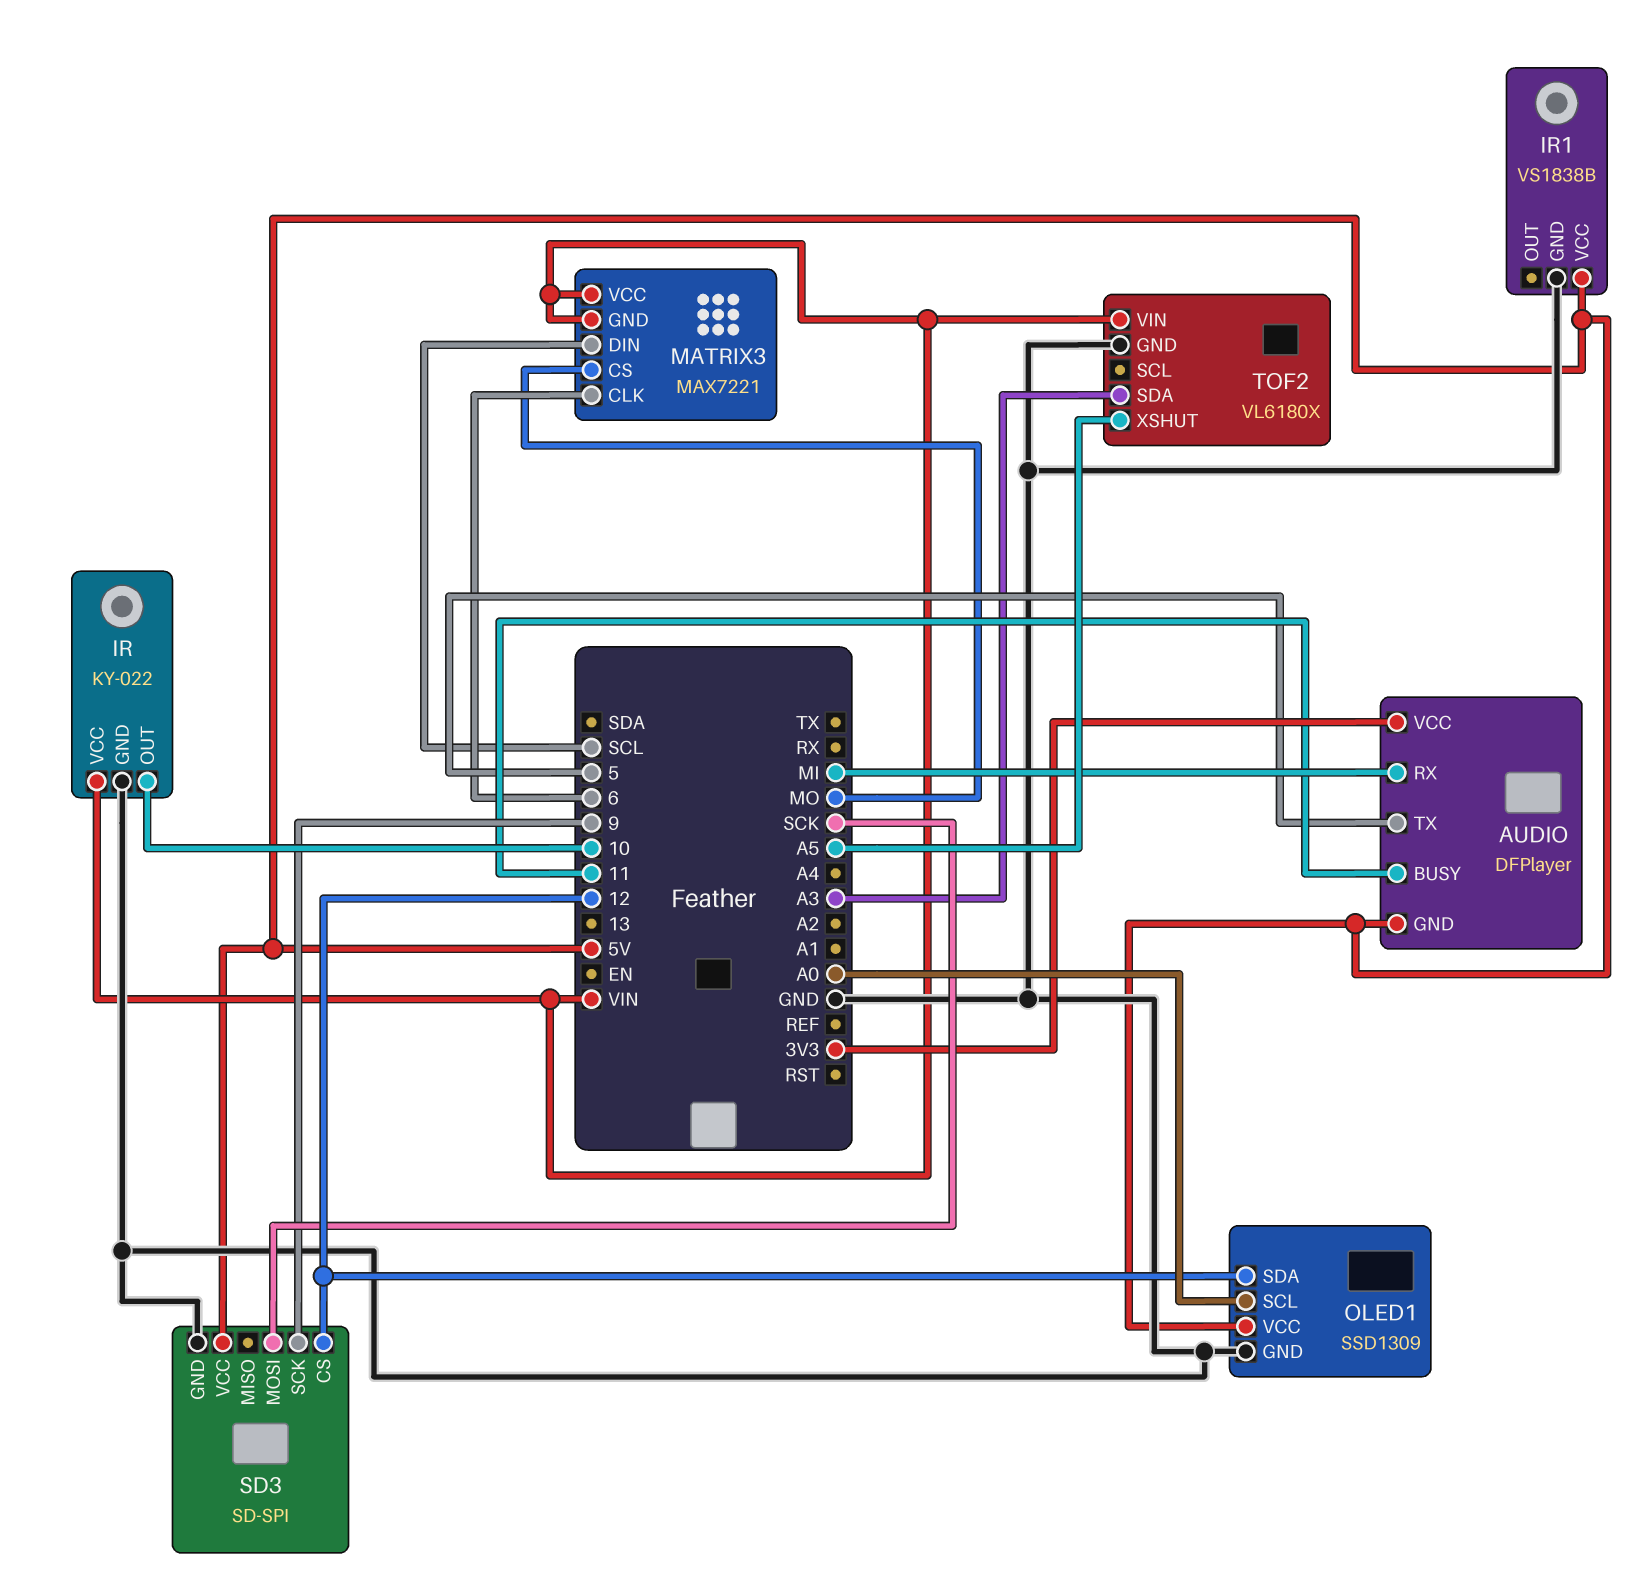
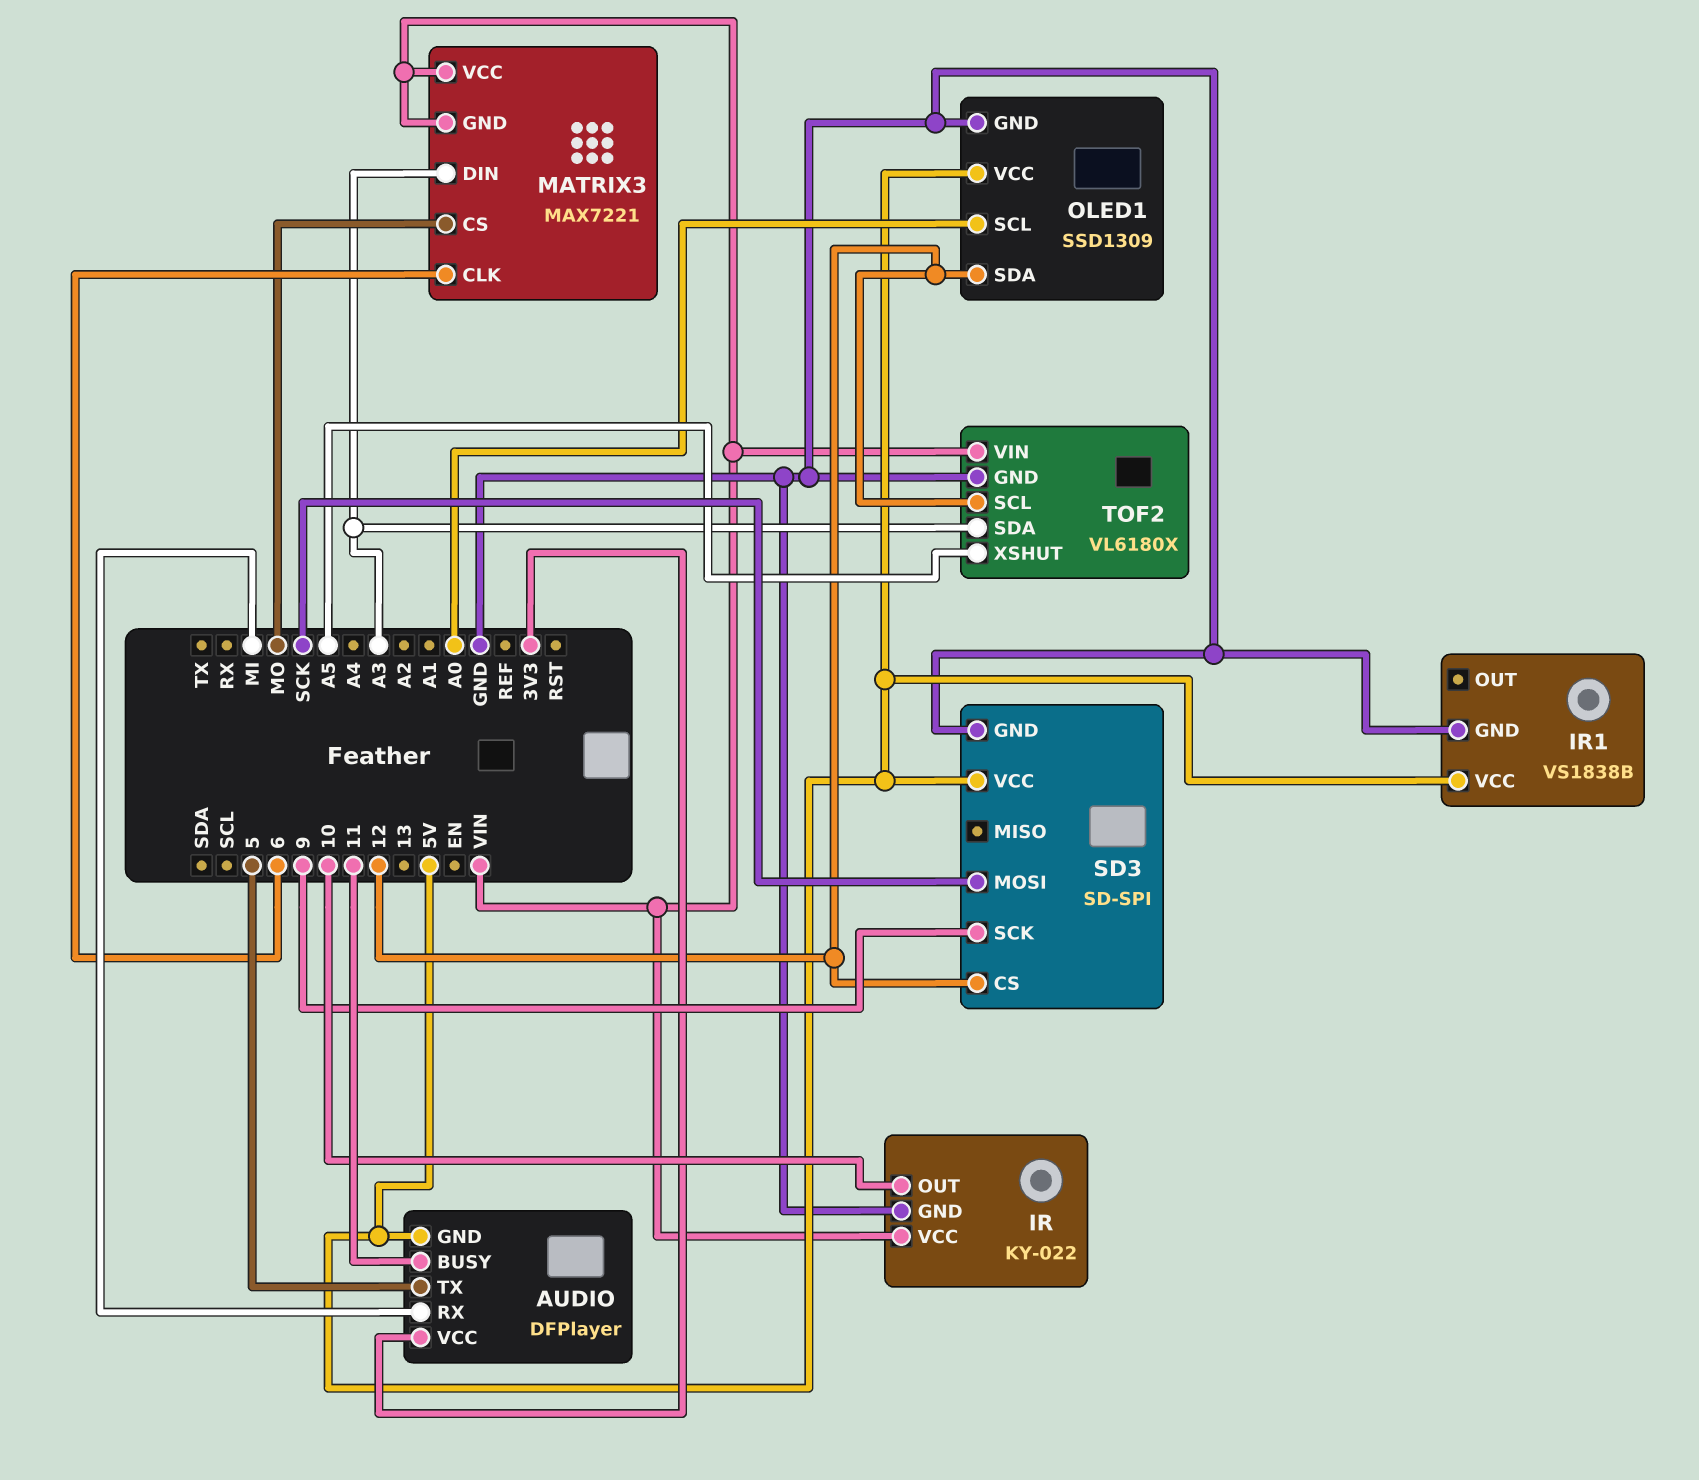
MATRIX3 pin DIN: SCL -> A3
TOF2 pin SCL: none -> 12

